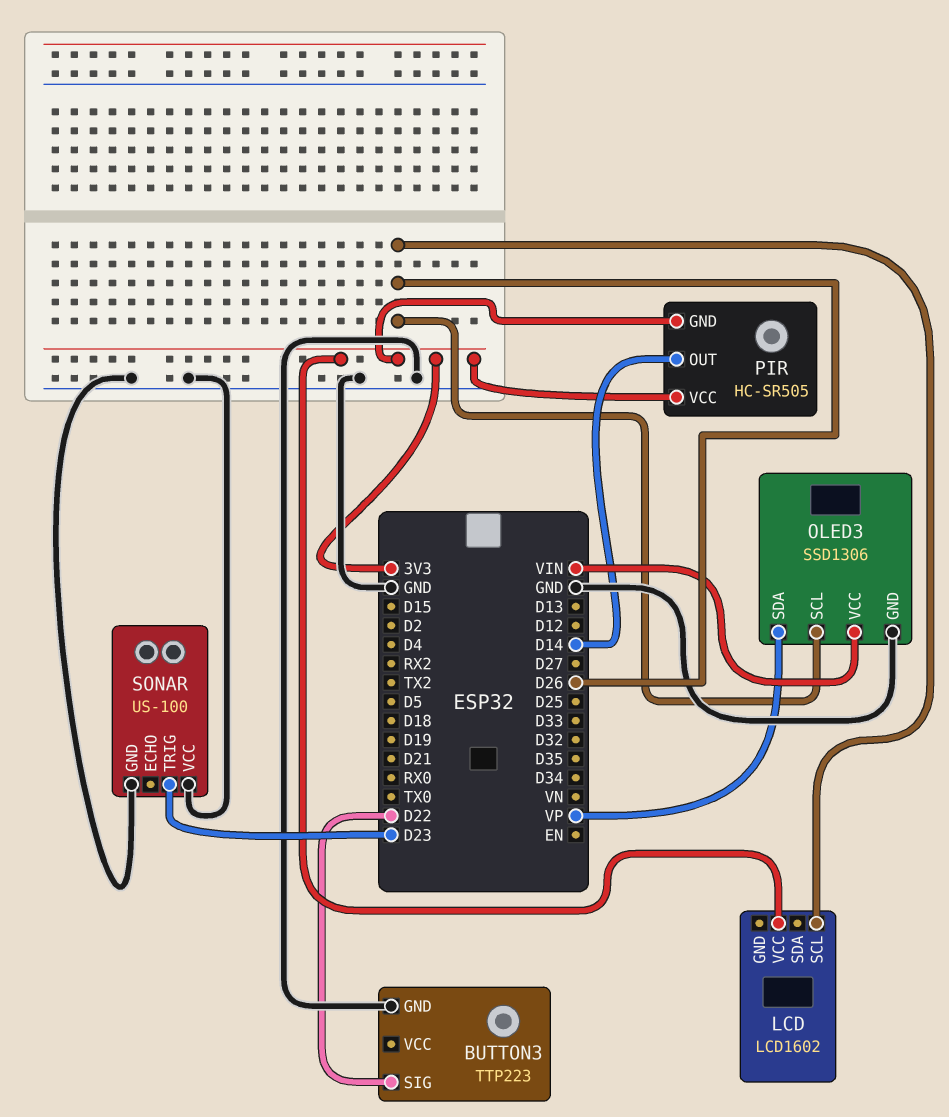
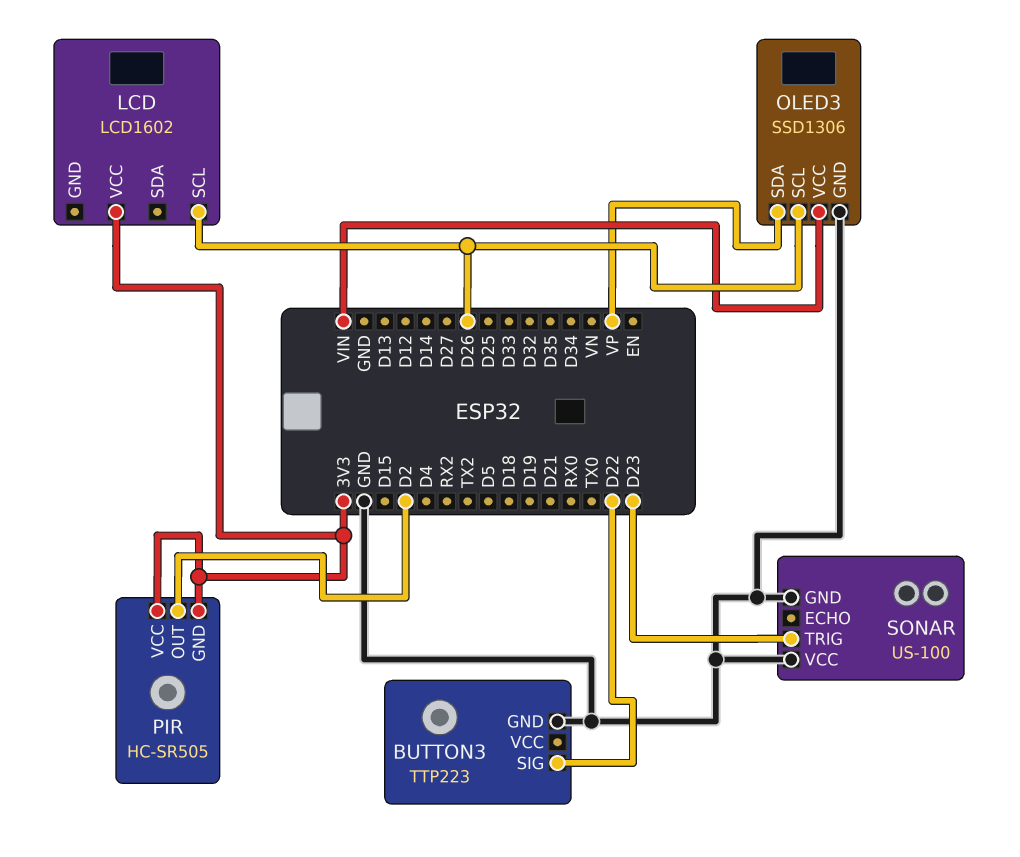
PIR pin OUT: D14 -> D2

